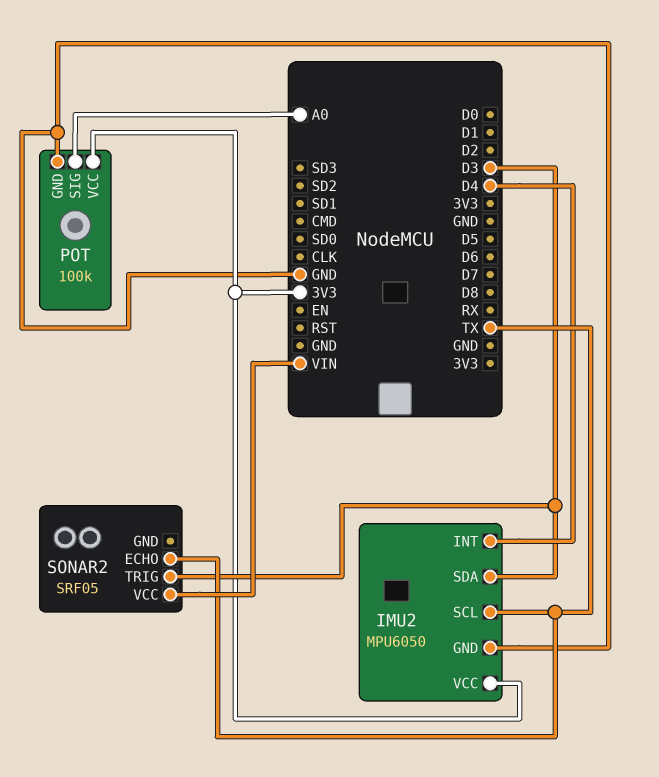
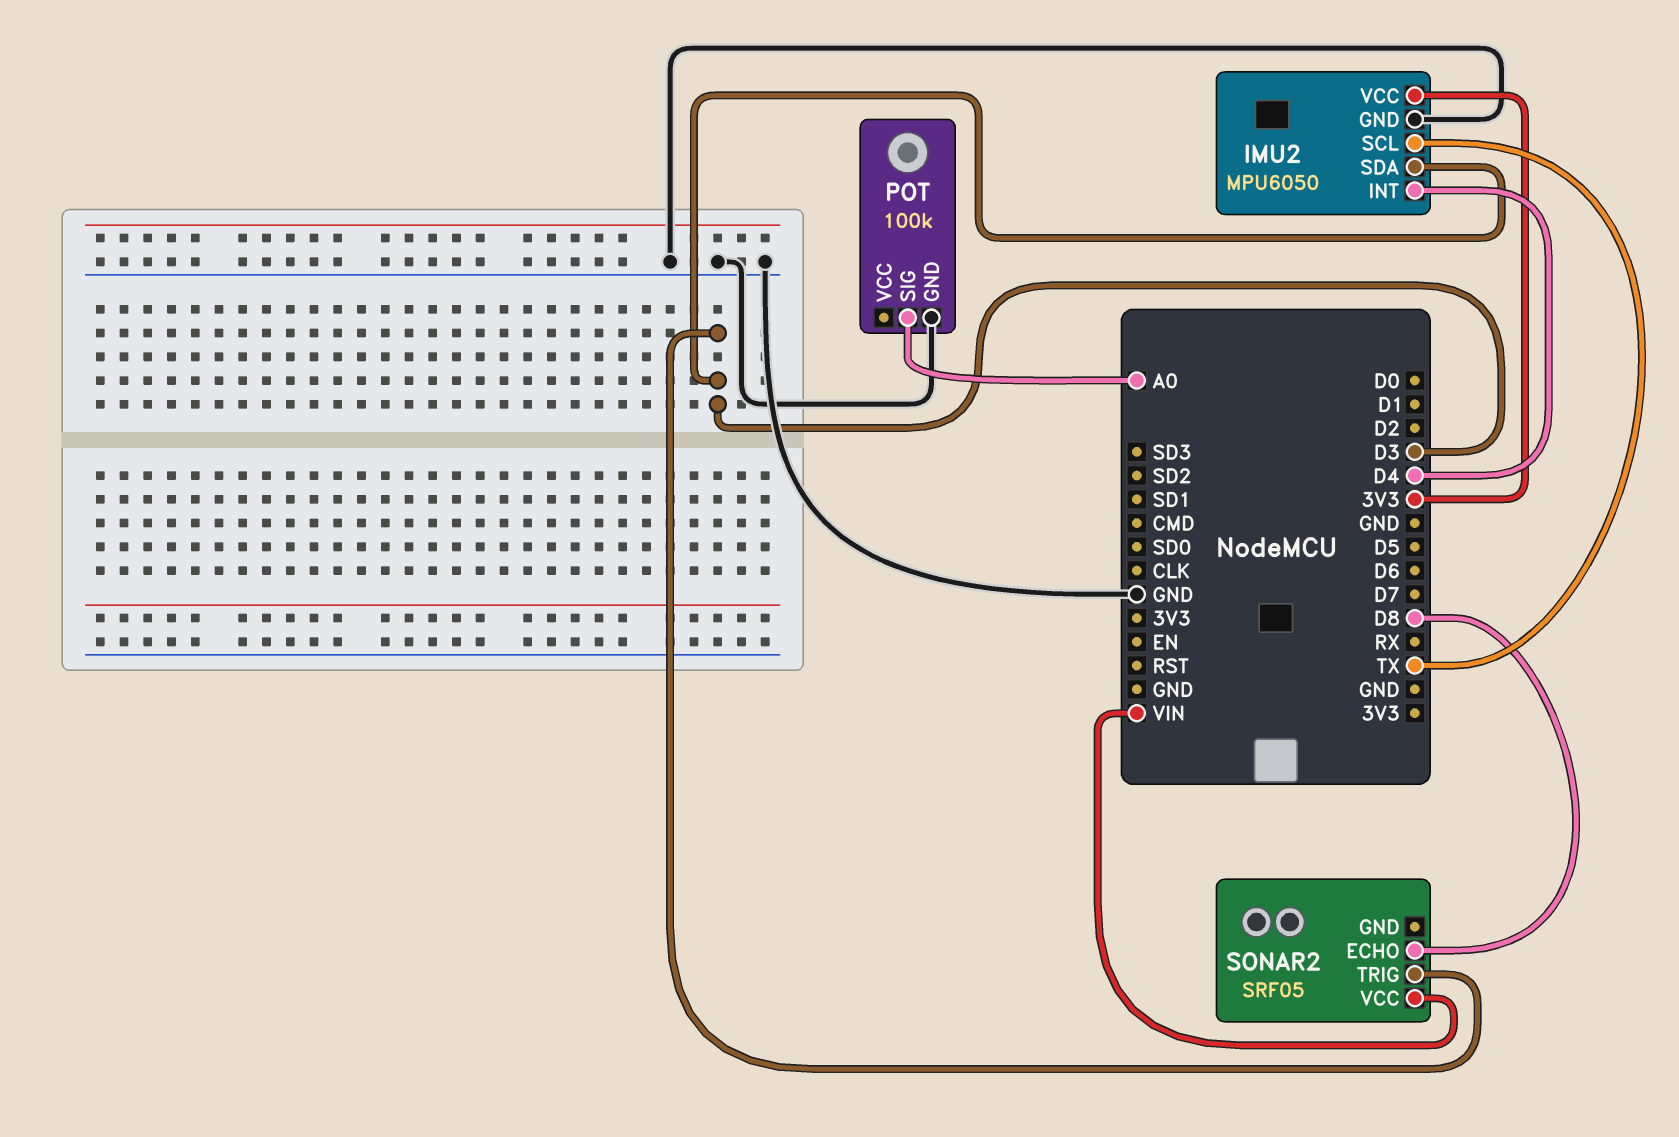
POT pin VCC: 3V3 -> none
SONAR2 pin ECHO: TX -> D8

